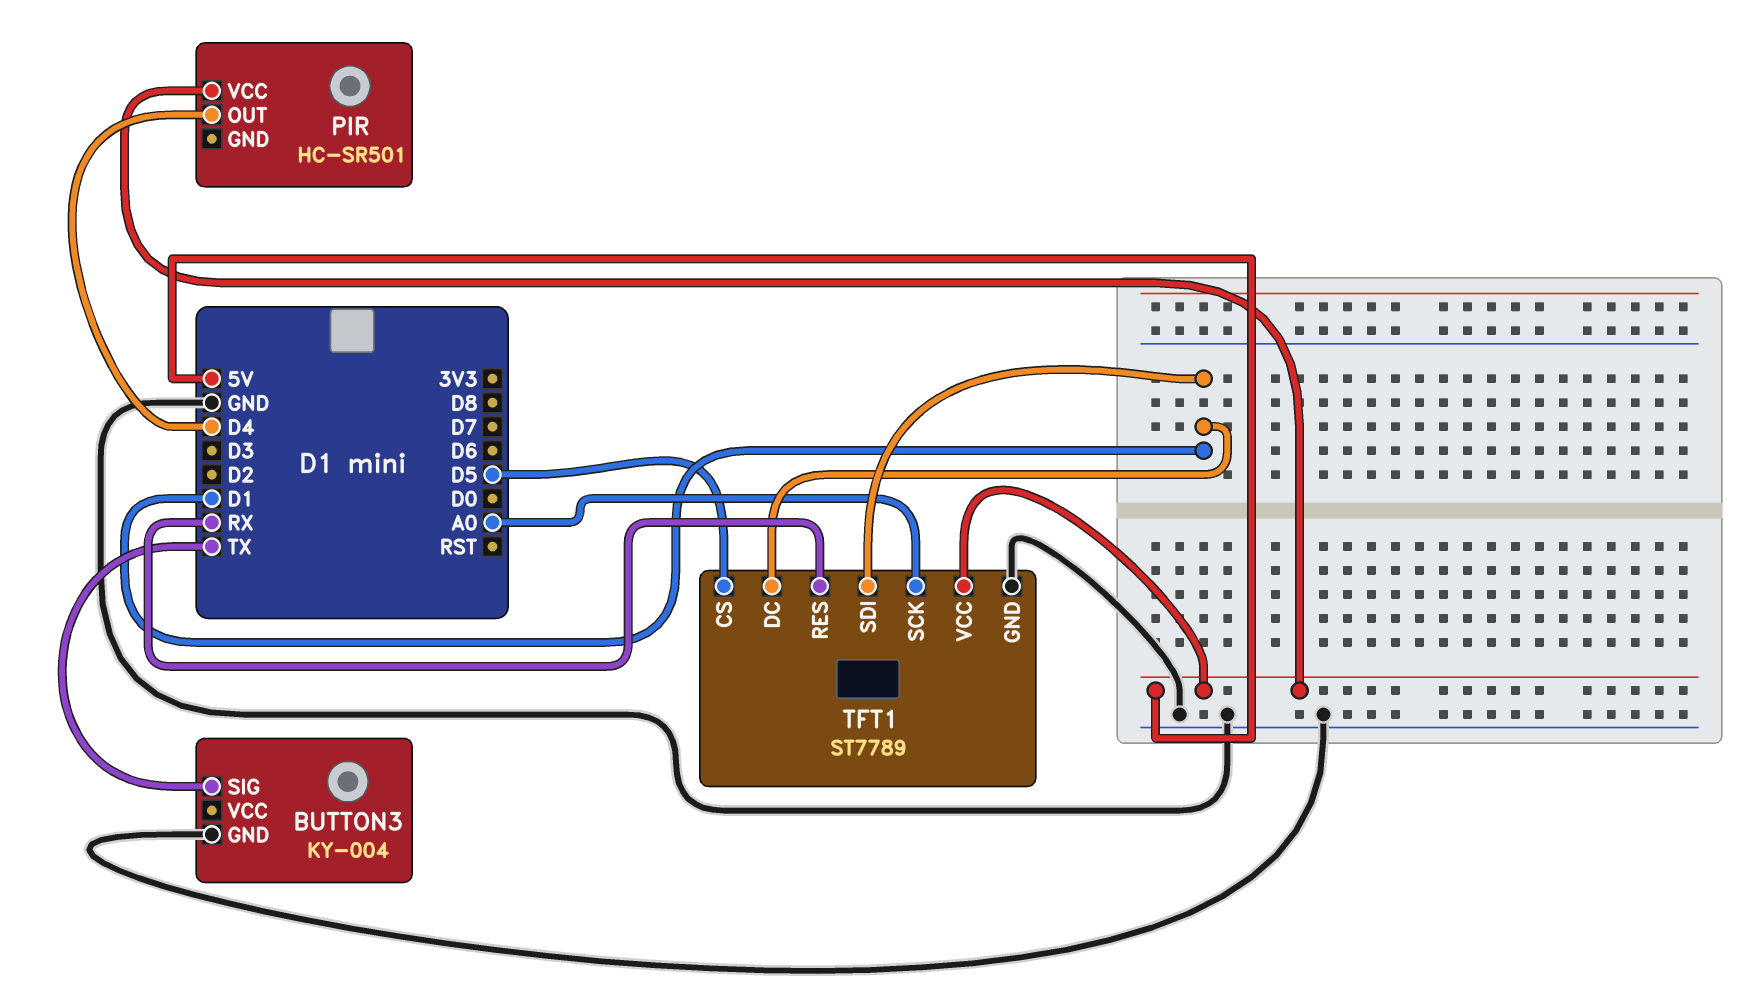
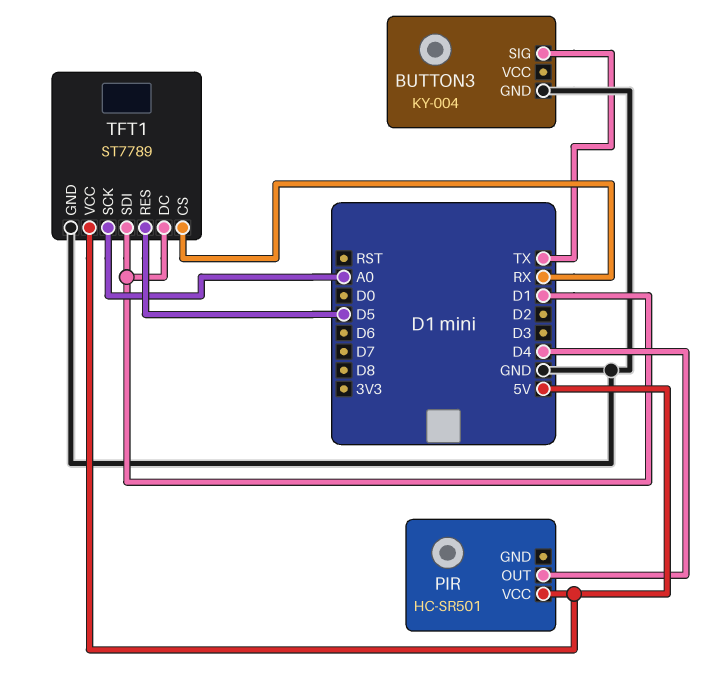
TFT1 pin CS: D5 -> RX
TFT1 pin RES: RX -> D5

